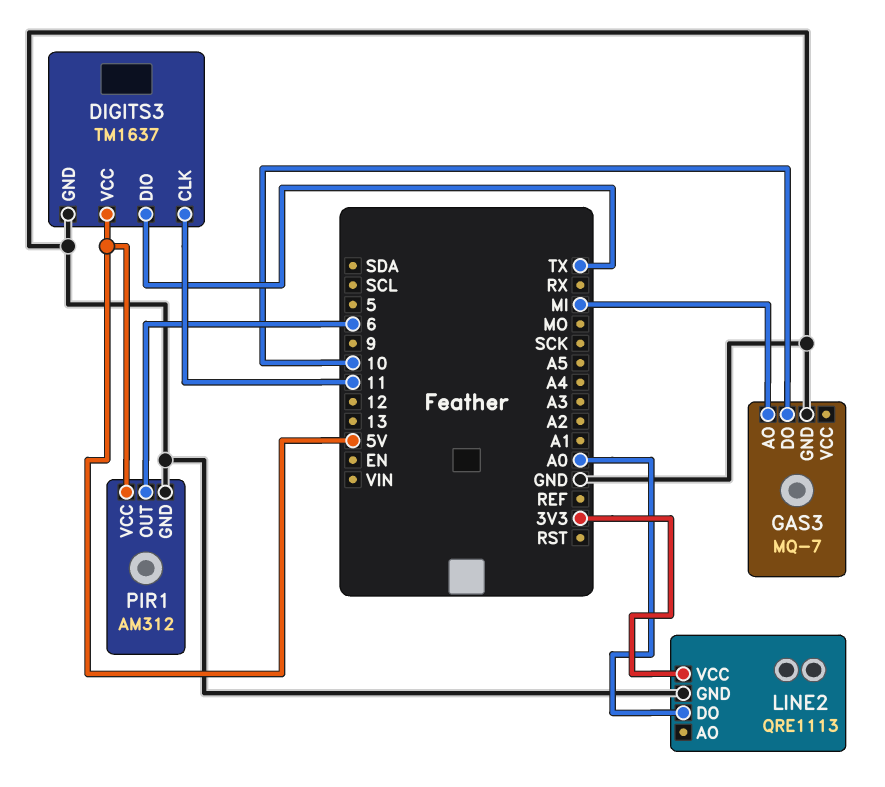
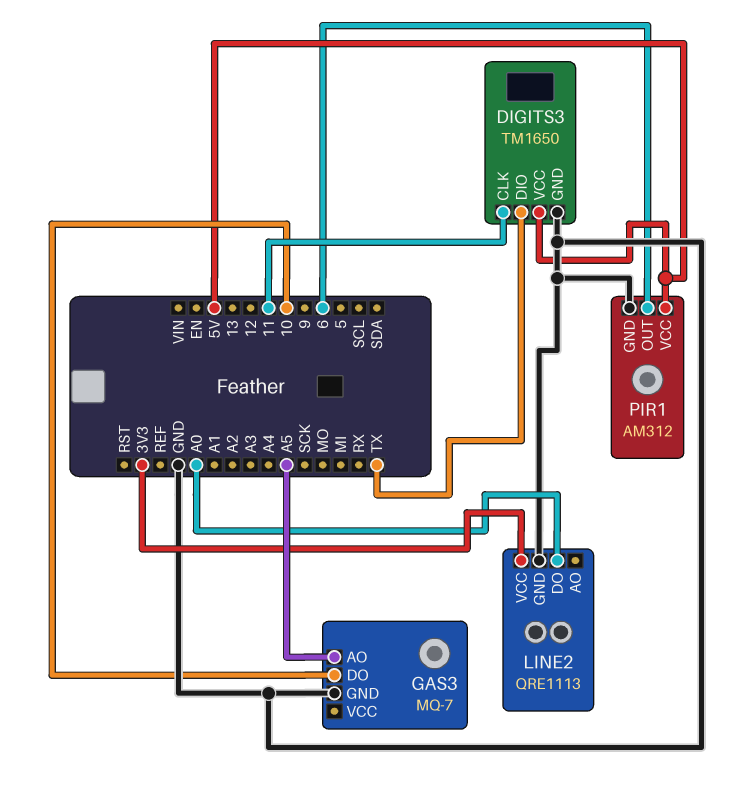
DIGITS3: TM1637 -> TM1650
GAS3 pin AO: MI -> A5

